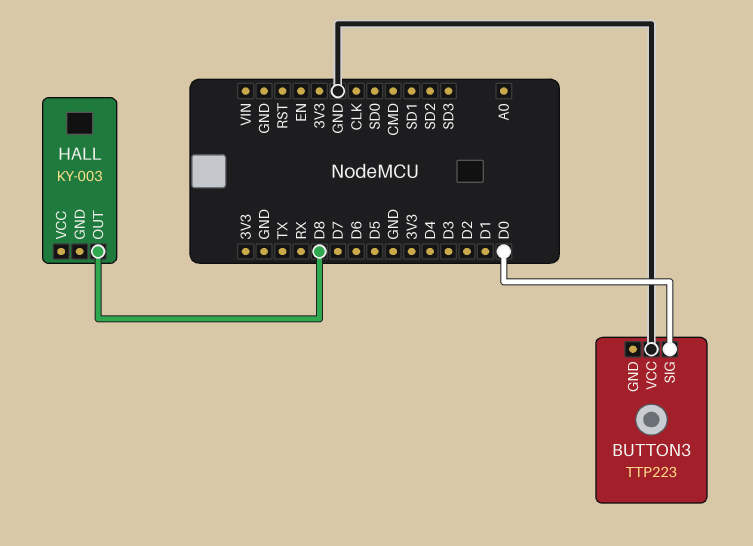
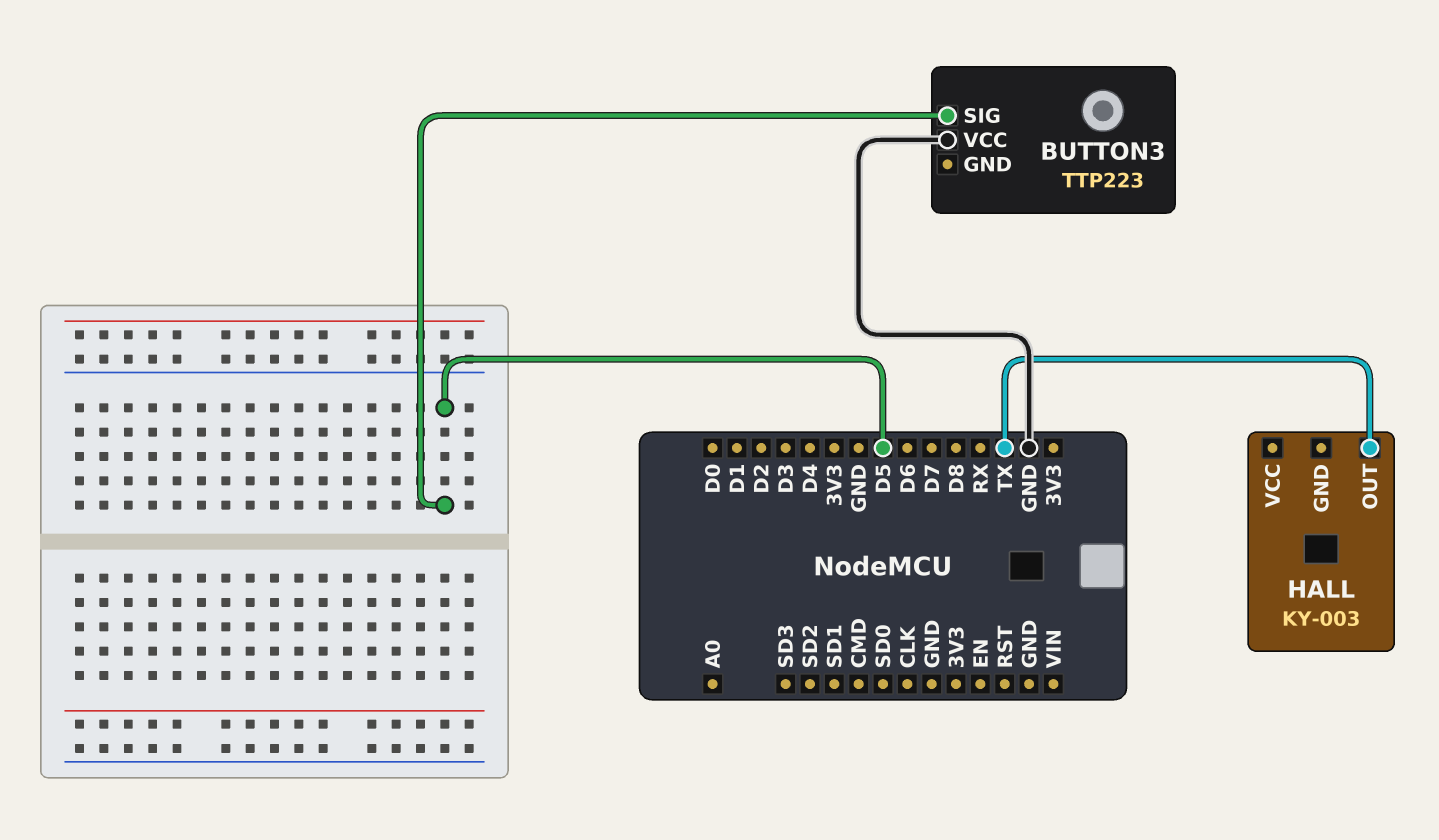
BUTTON3 pin SIG: D0 -> D5
HALL pin OUT: D8 -> TX

